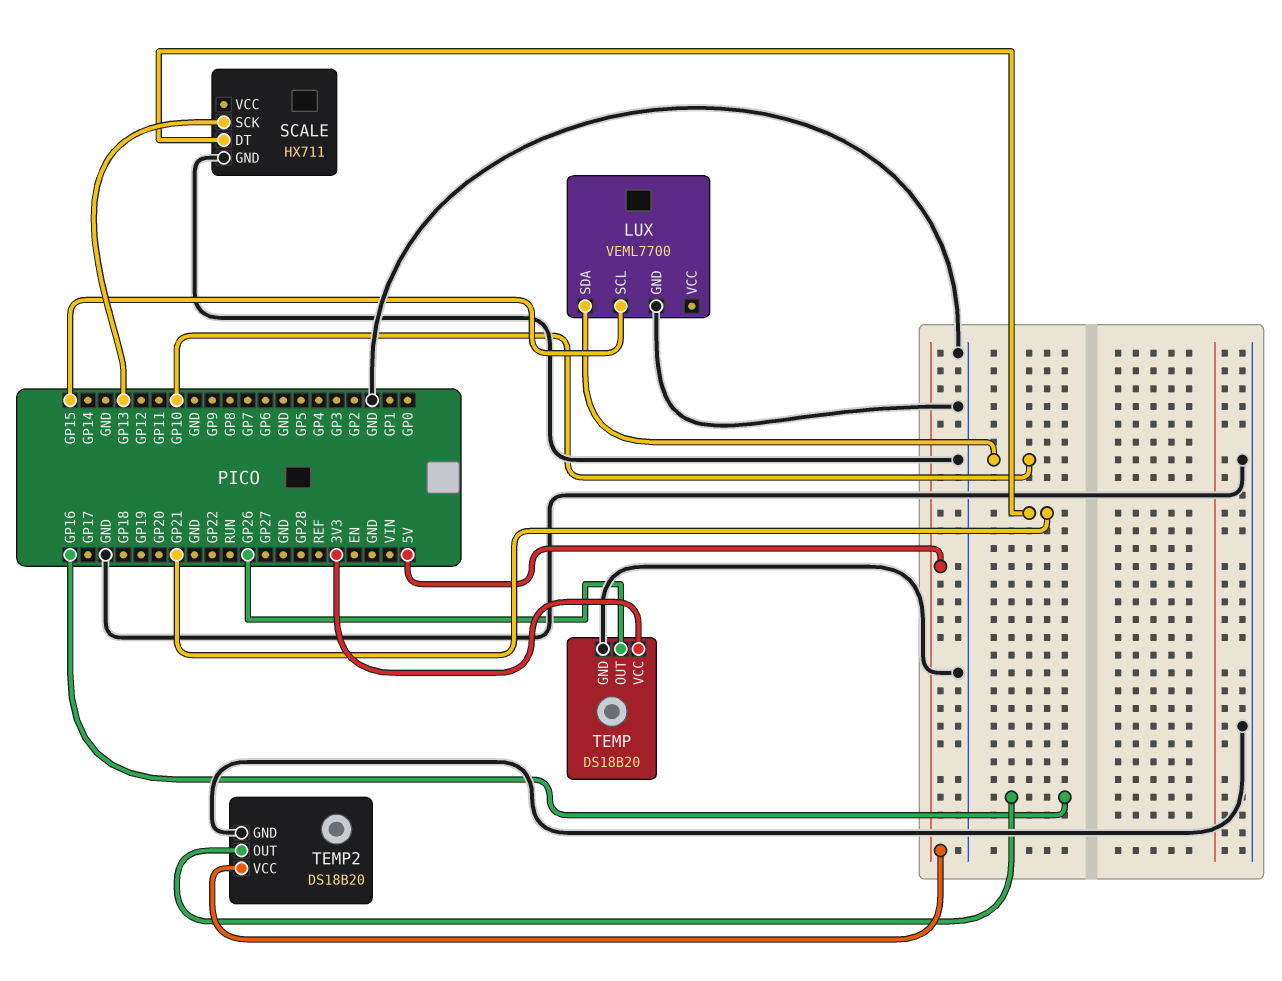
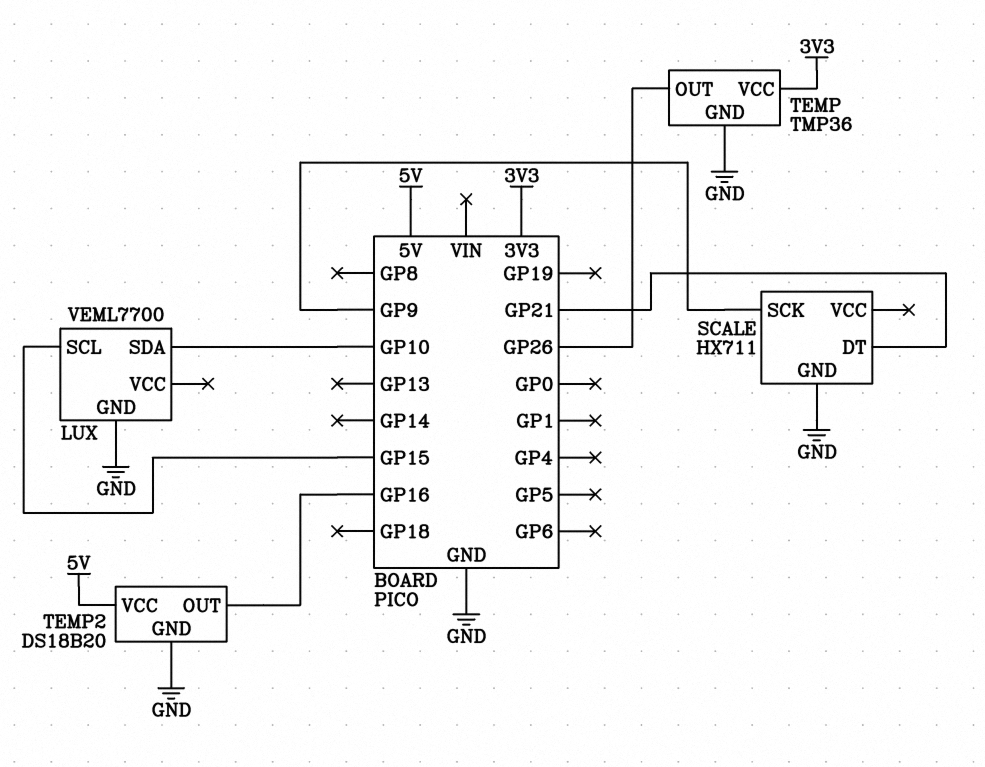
SCALE pin SCK: GP13 -> GP9
TEMP: DS18B20 -> TMP36

